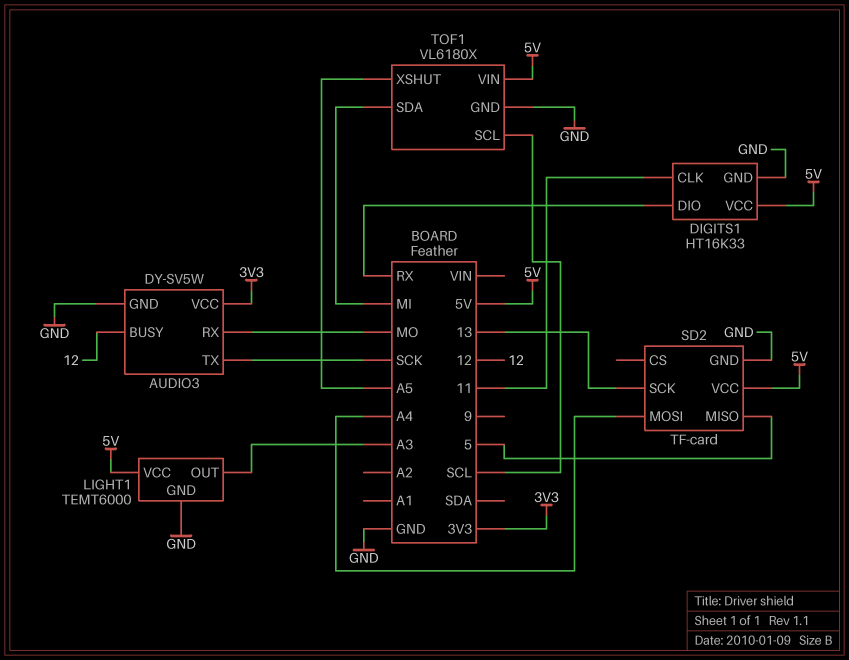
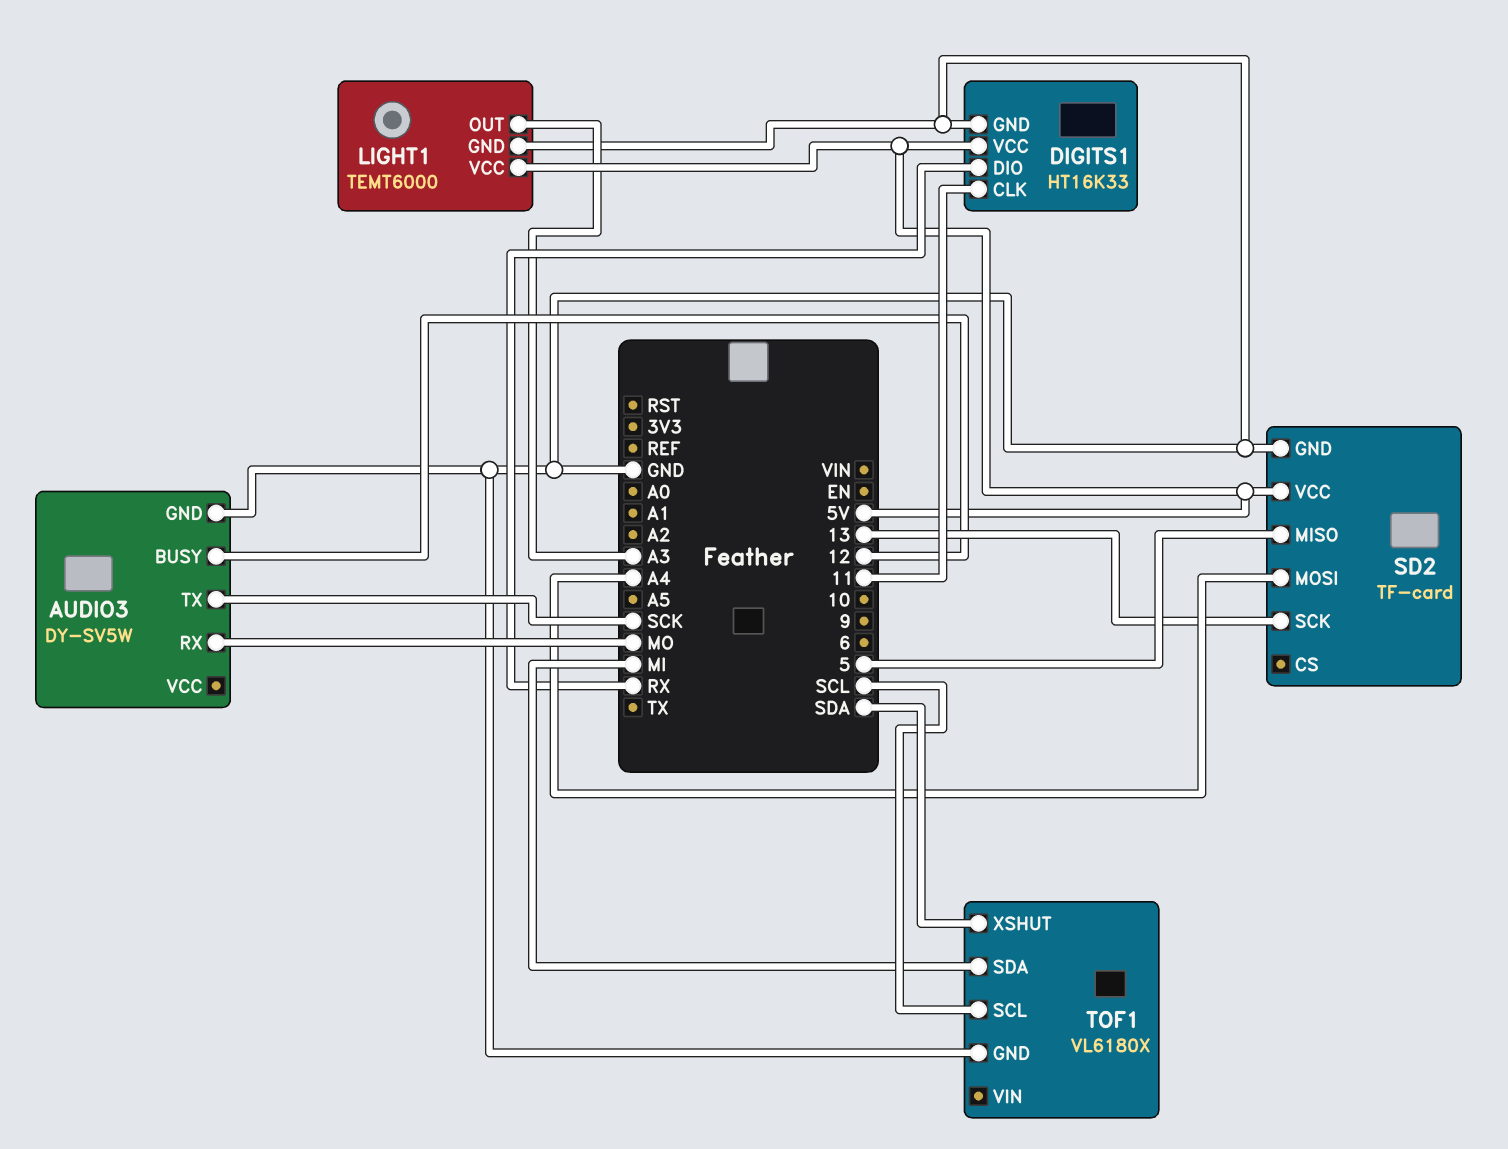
AUDIO3 pin VCC: 3V3 -> none
TOF1 pin VIN: 5V -> none
TOF1 pin XSHUT: A5 -> SDA

